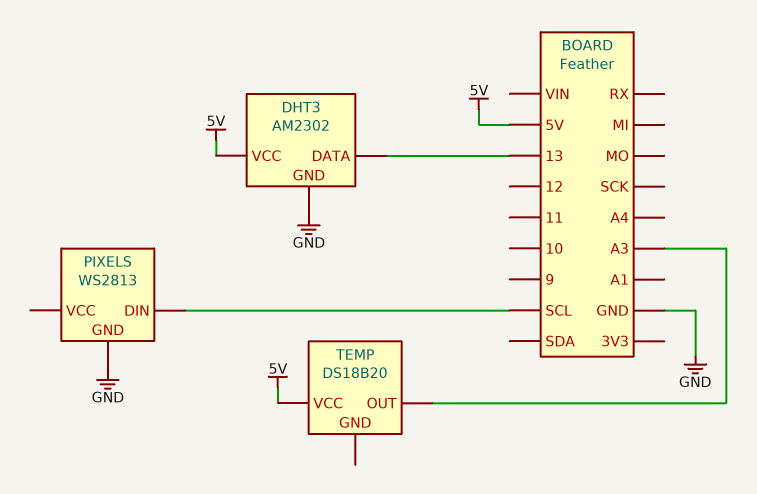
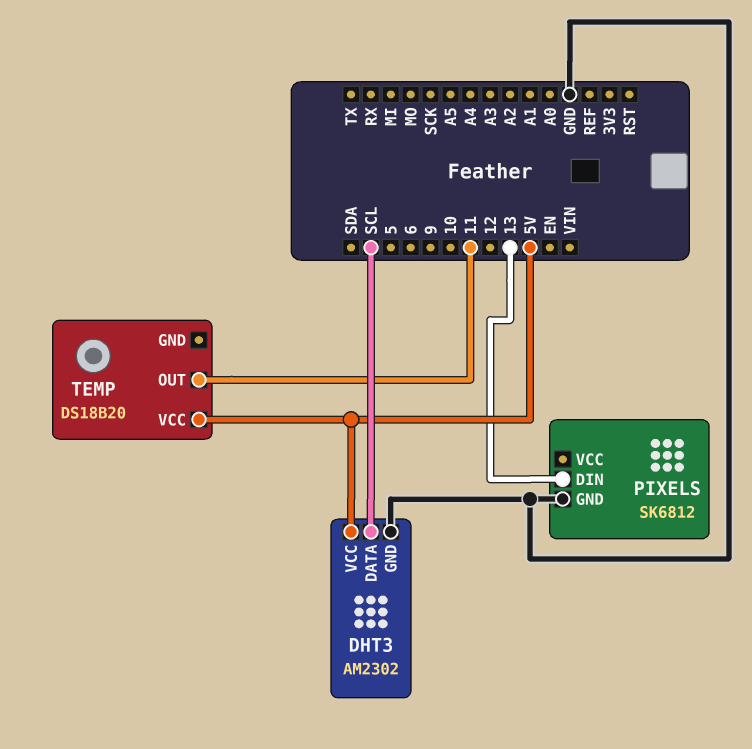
DHT3 pin DATA: 13 -> SCL
PIXELS: WS2813 -> SK6812
PIXELS pin DIN: SCL -> 13
TEMP pin OUT: A3 -> 11

